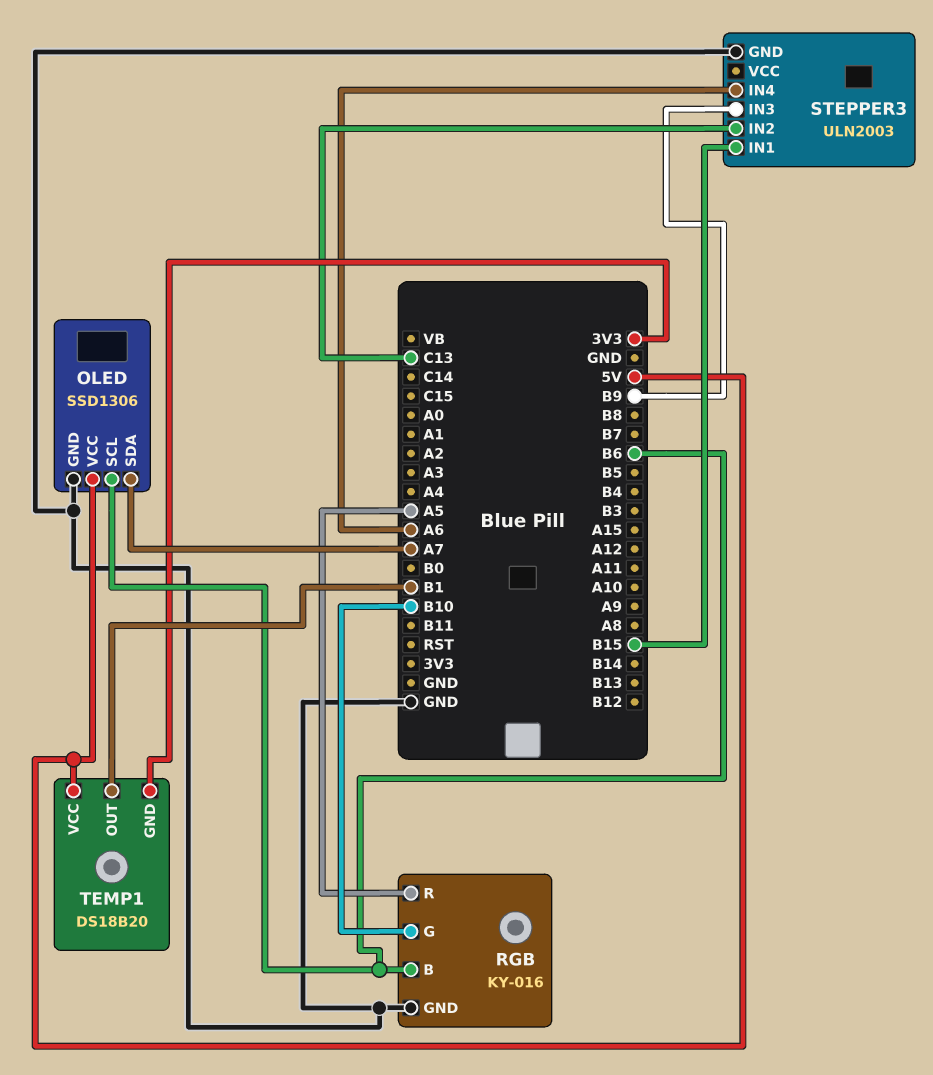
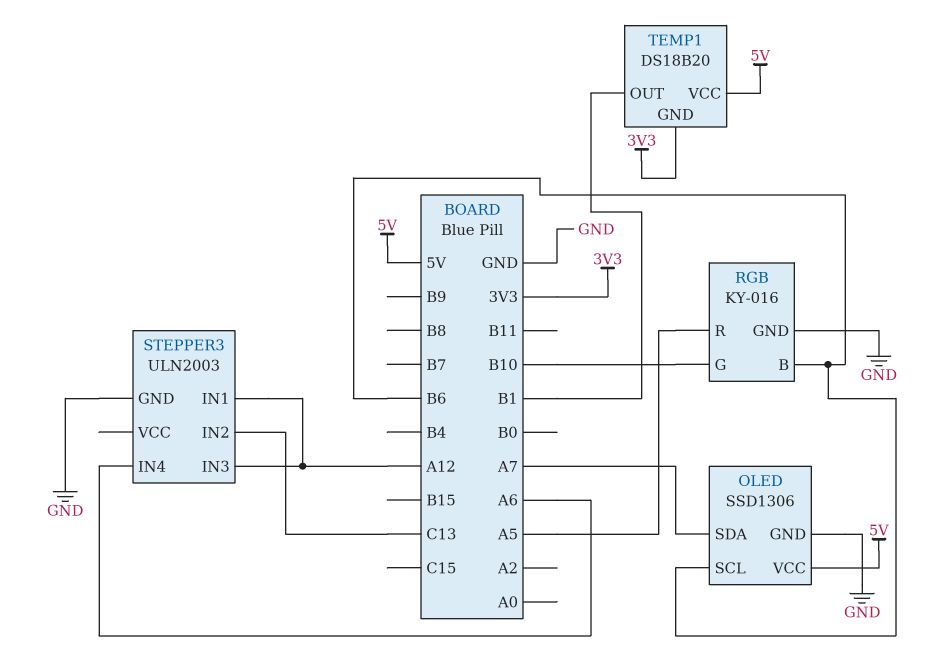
STEPPER3 pin IN1: B15 -> A12
STEPPER3 pin IN3: B9 -> A12

